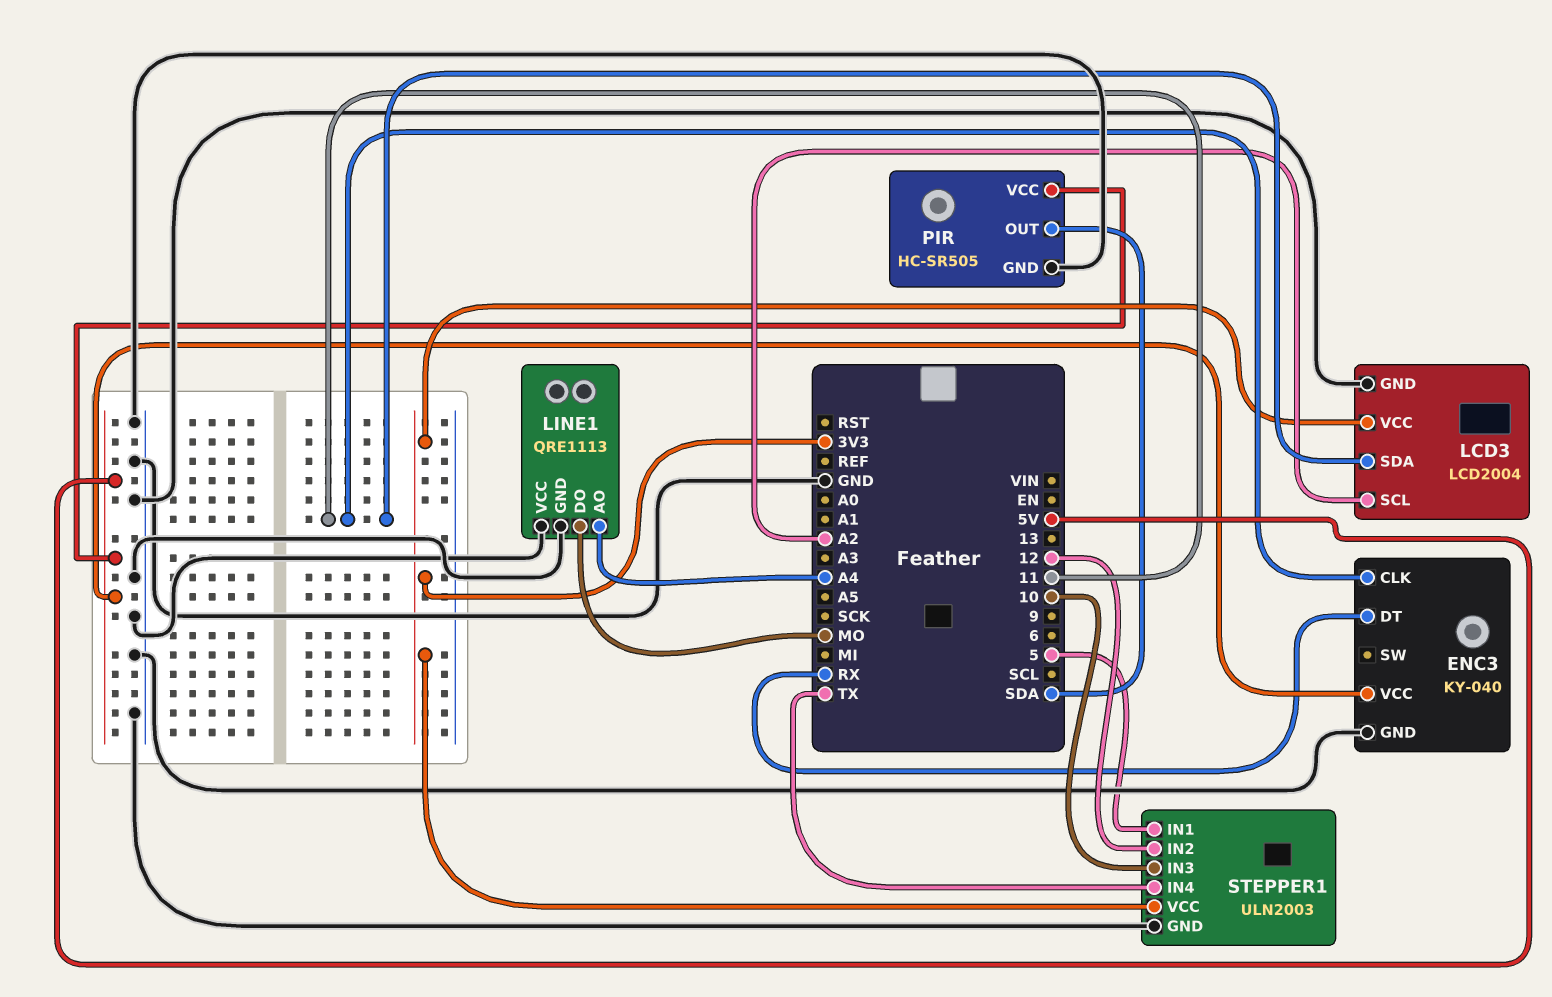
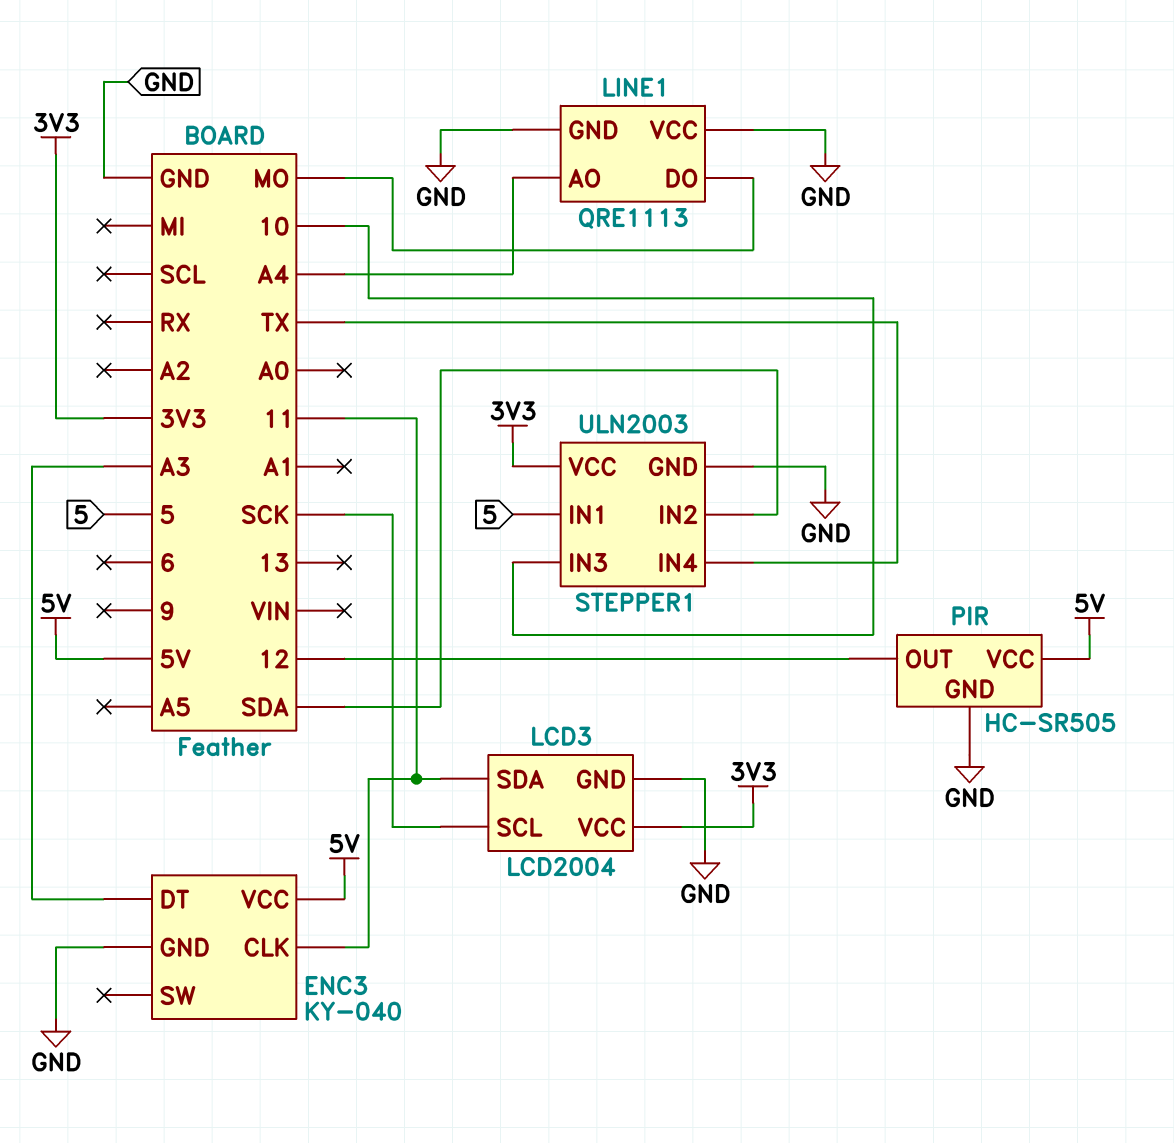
ENC3 pin DT: RX -> A3
LCD3 pin SCL: A2 -> SCK
PIR pin OUT: SDA -> 12
STEPPER1 pin IN2: 12 -> SDA

